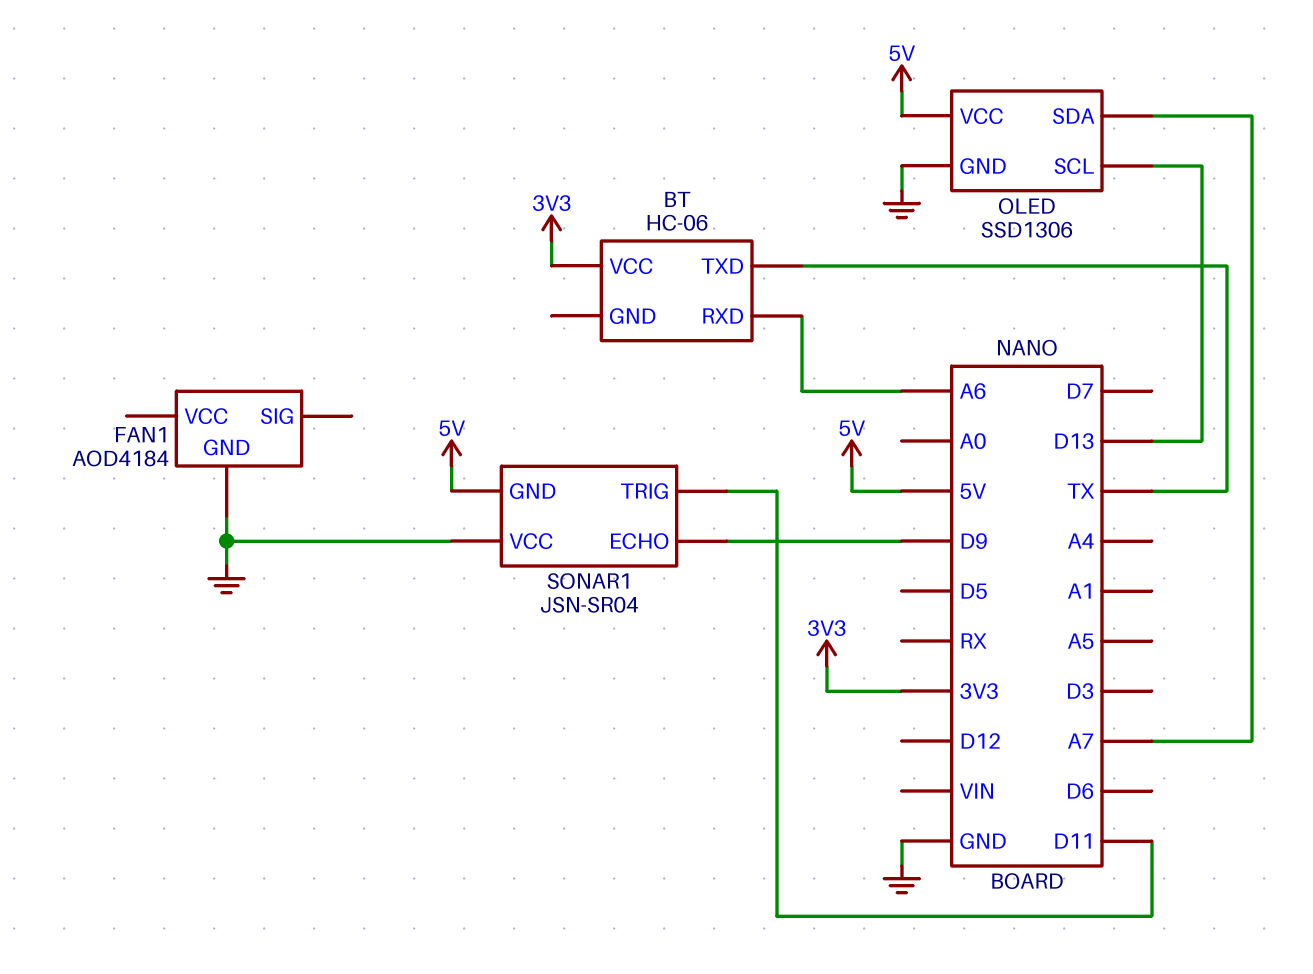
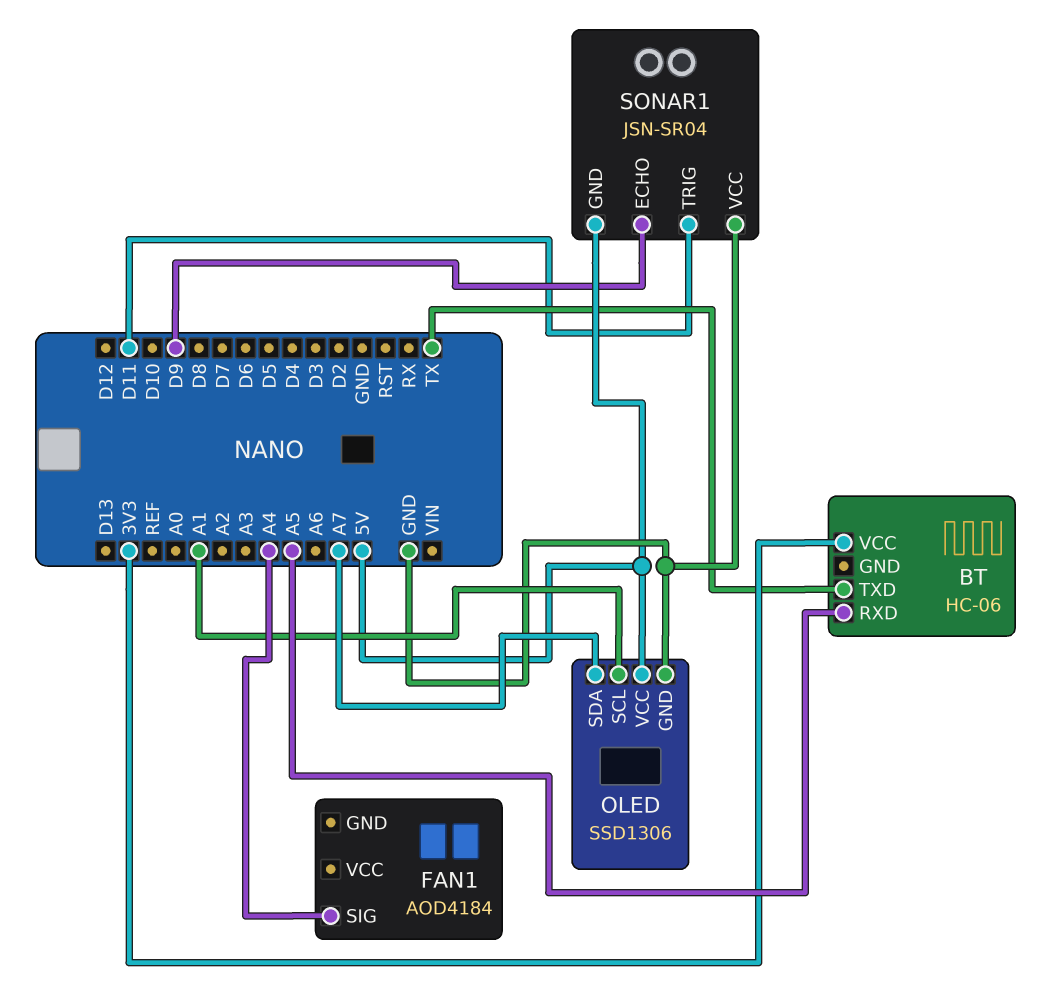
BT pin RXD: A6 -> A5
FAN1 pin GND: GND -> none
FAN1 pin SIG: none -> A4
OLED pin SCL: D13 -> A1

